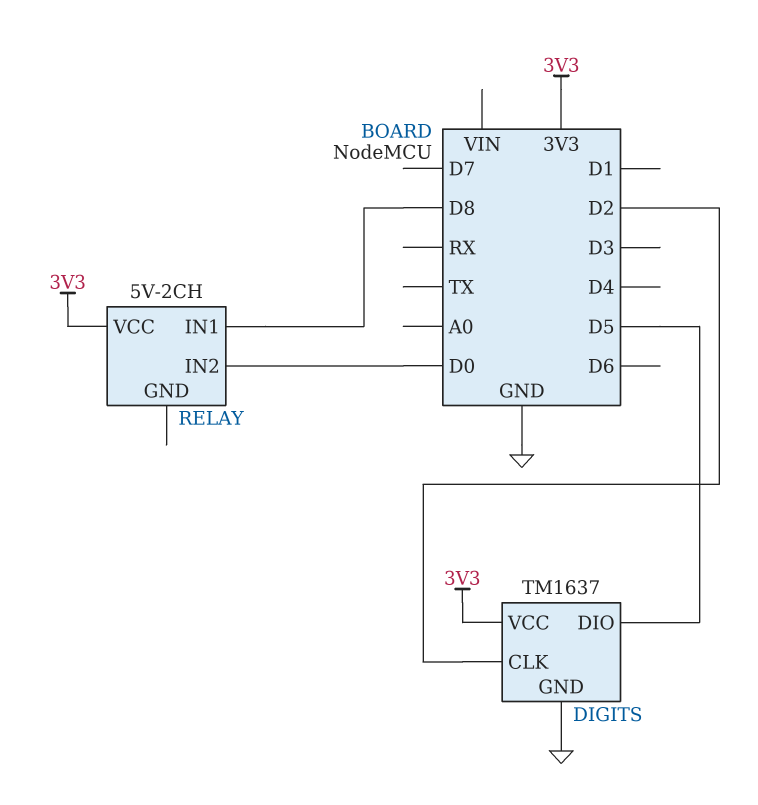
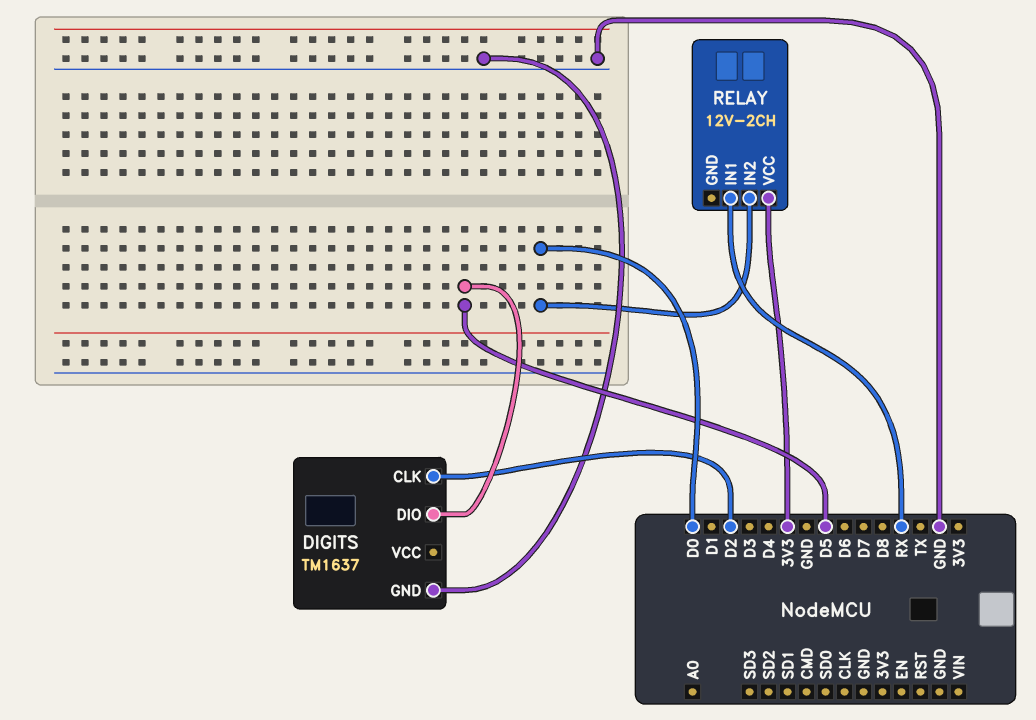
DIGITS pin VCC: 3V3 -> none
RELAY: 5V-2CH -> 12V-2CH
RELAY pin IN1: D8 -> RX

